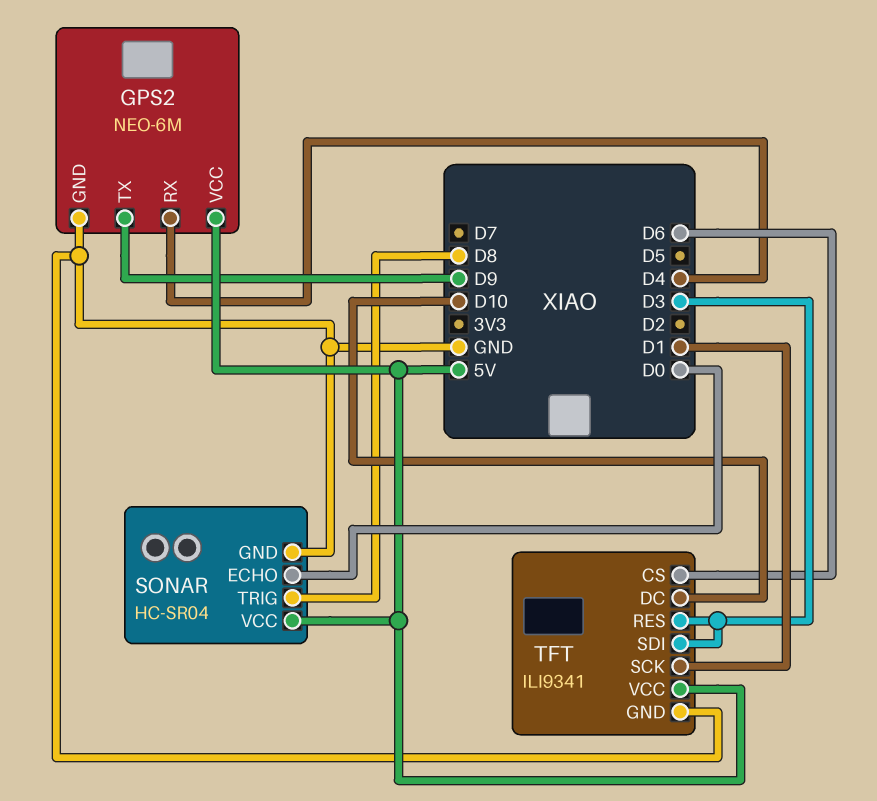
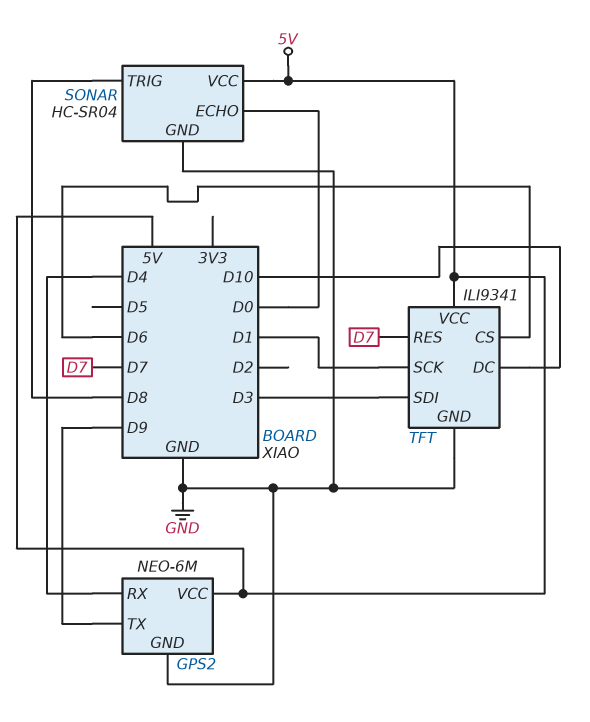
TFT pin RES: D3 -> D7

